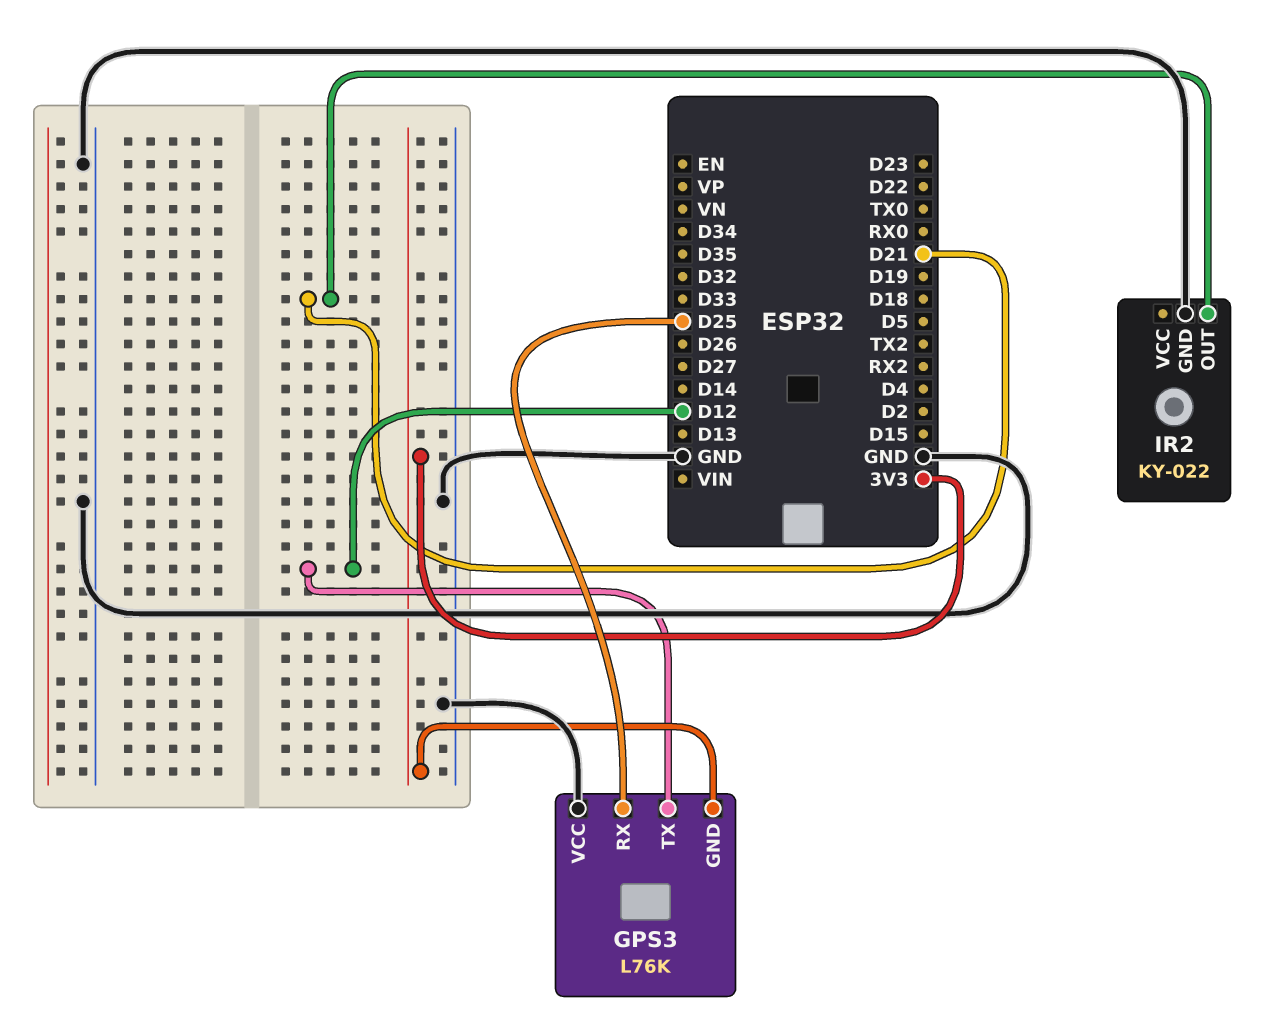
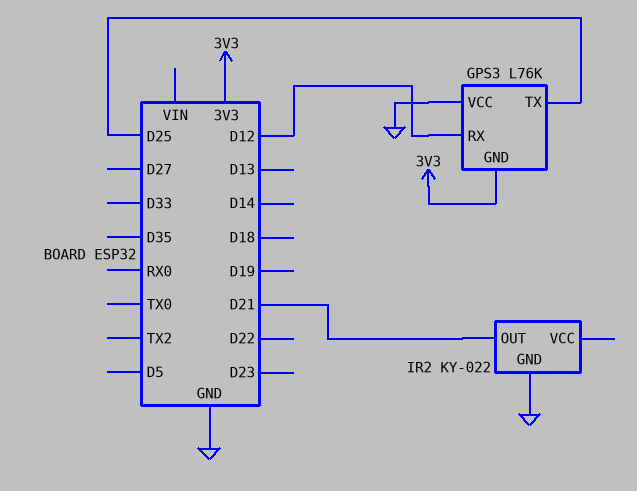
GPS3 pin RX: D25 -> D12
GPS3 pin TX: D12 -> D25

